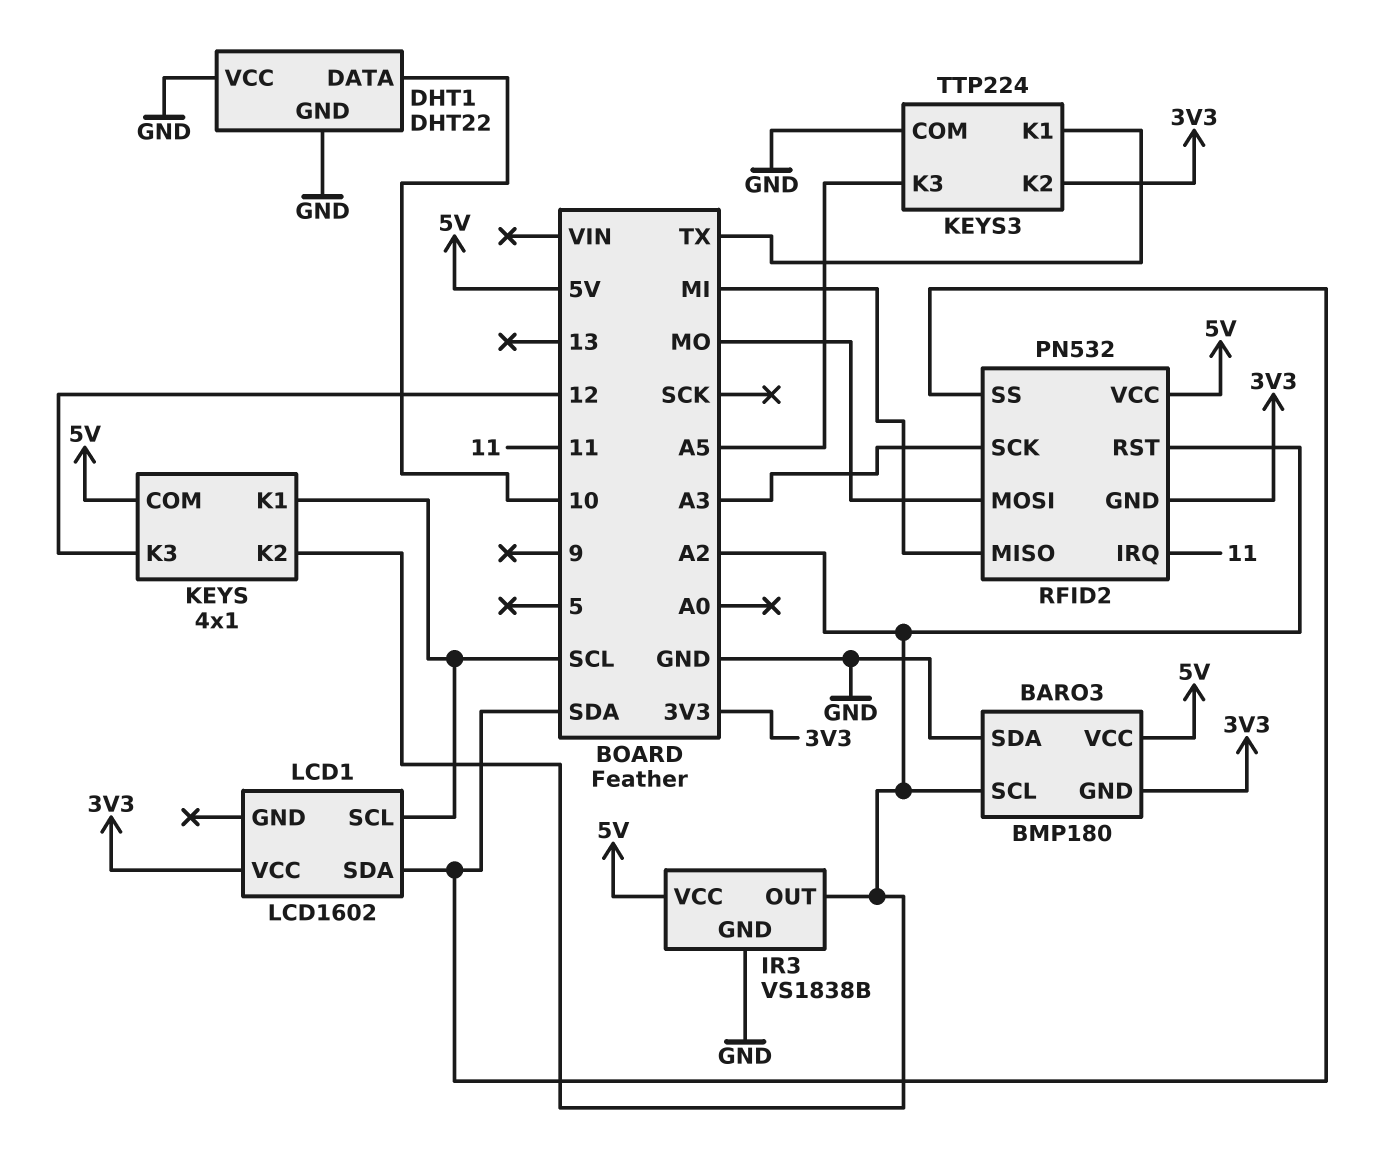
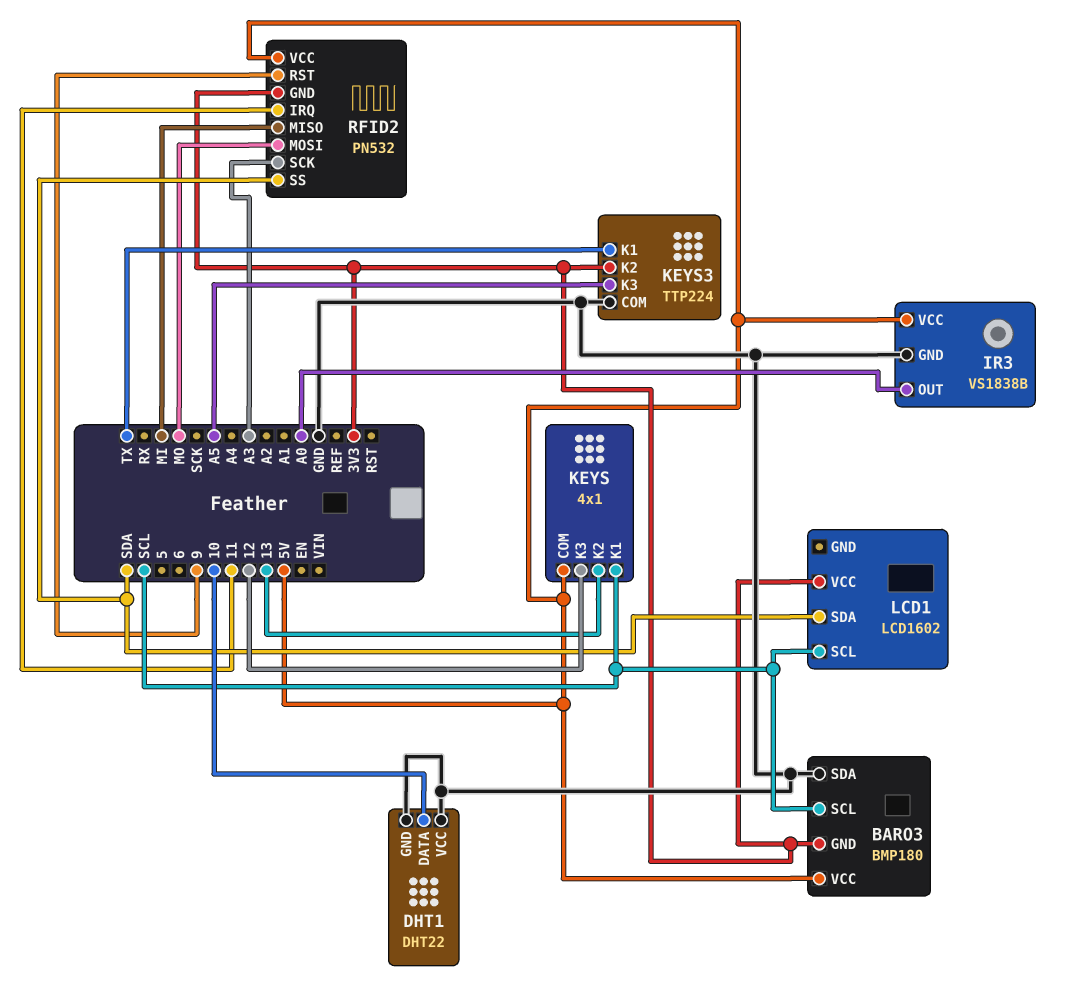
BARO3 pin SCL: A2 -> SCL
IR3 pin OUT: A2 -> A0
KEYS pin K2: A2 -> 13
RFID2 pin RST: A2 -> 9

